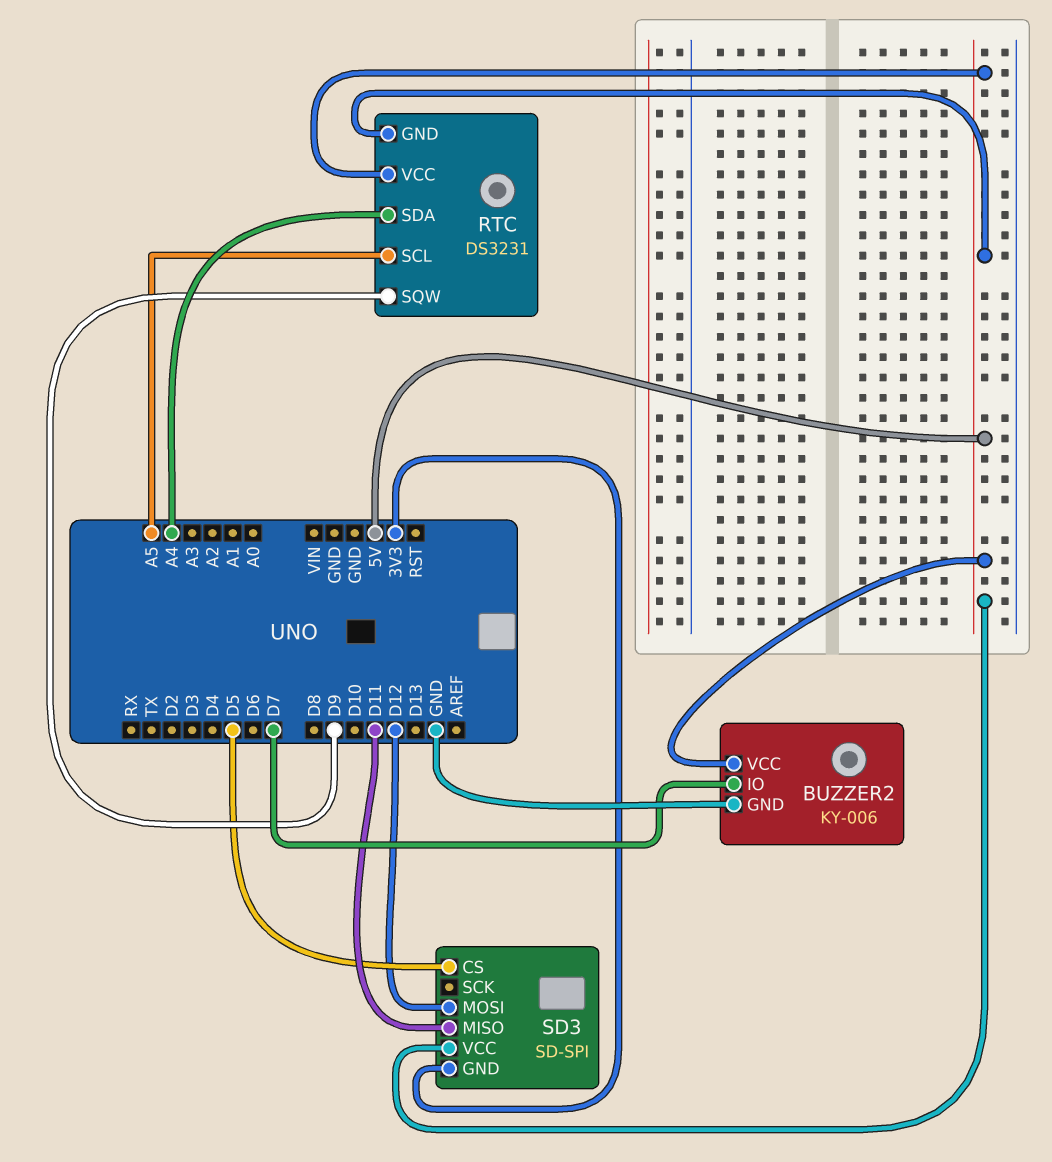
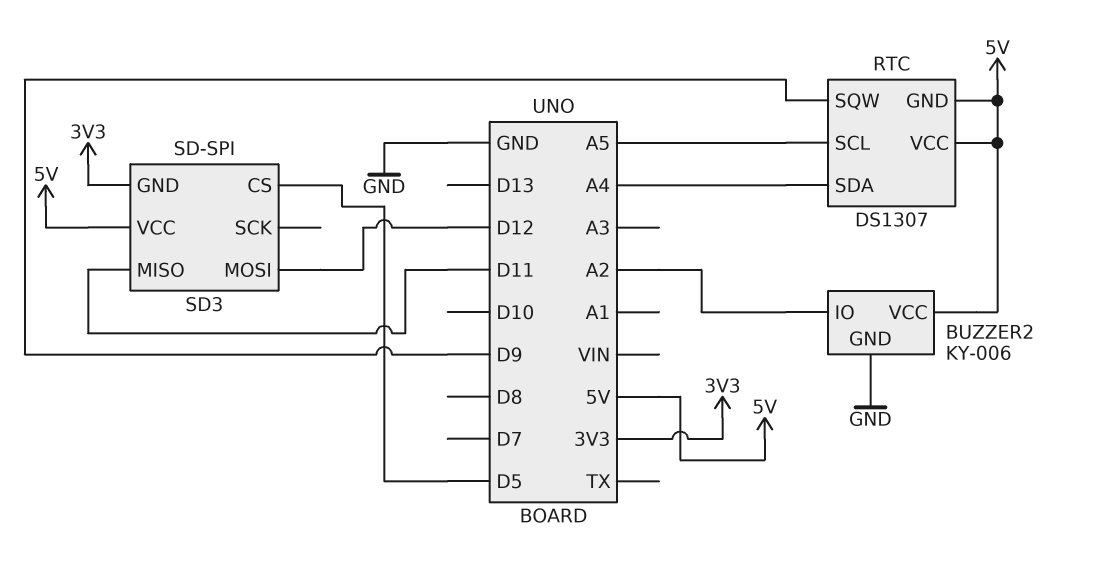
BUZZER2 pin IO: D7 -> A2
RTC: DS3231 -> DS1307

